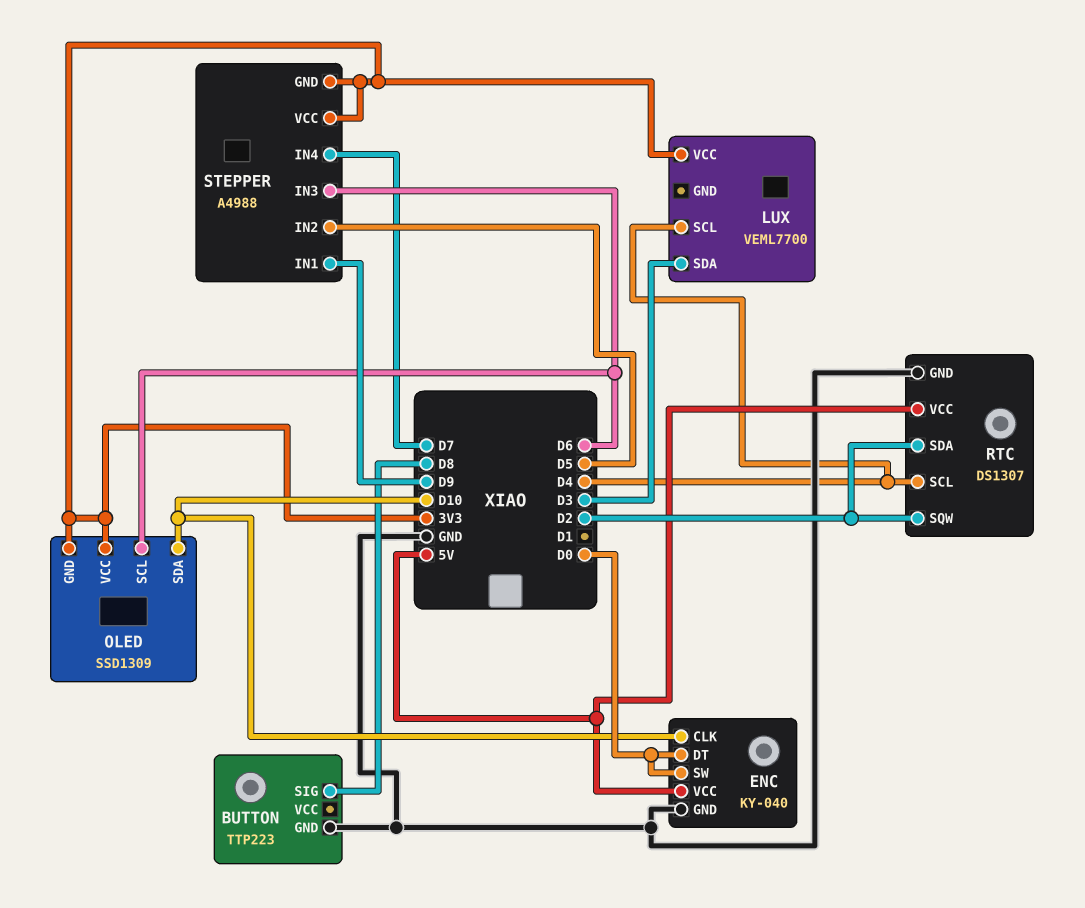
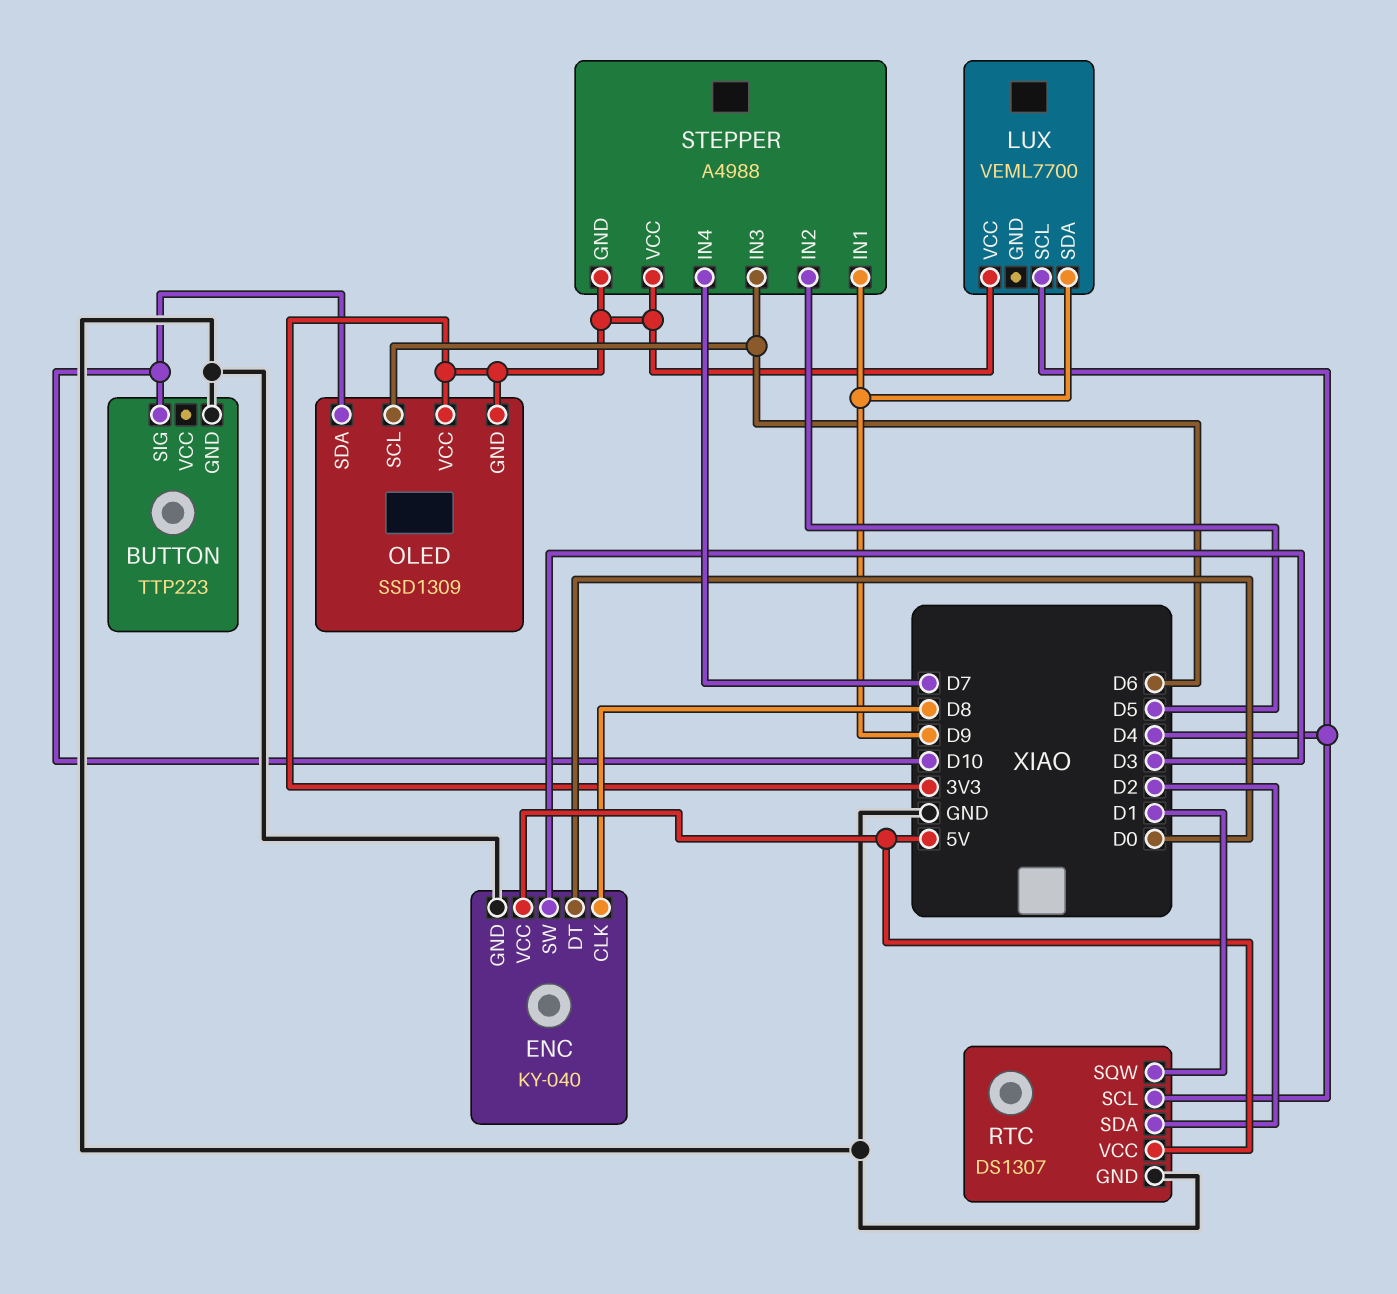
BUTTON pin SIG: D8 -> D10
ENC pin CLK: D10 -> D8
ENC pin SW: D0 -> D3
LUX pin SDA: D3 -> D9
RTC pin SQW: D2 -> D1

